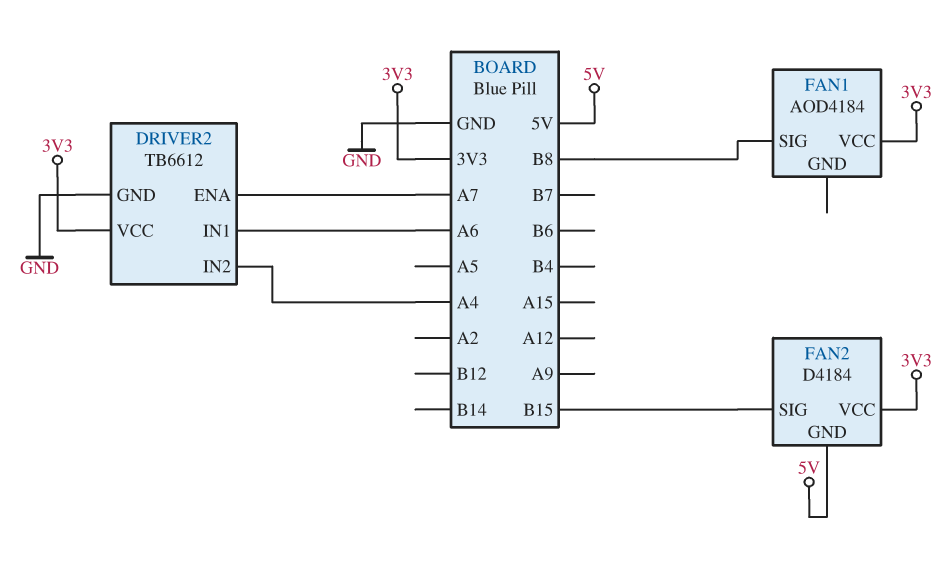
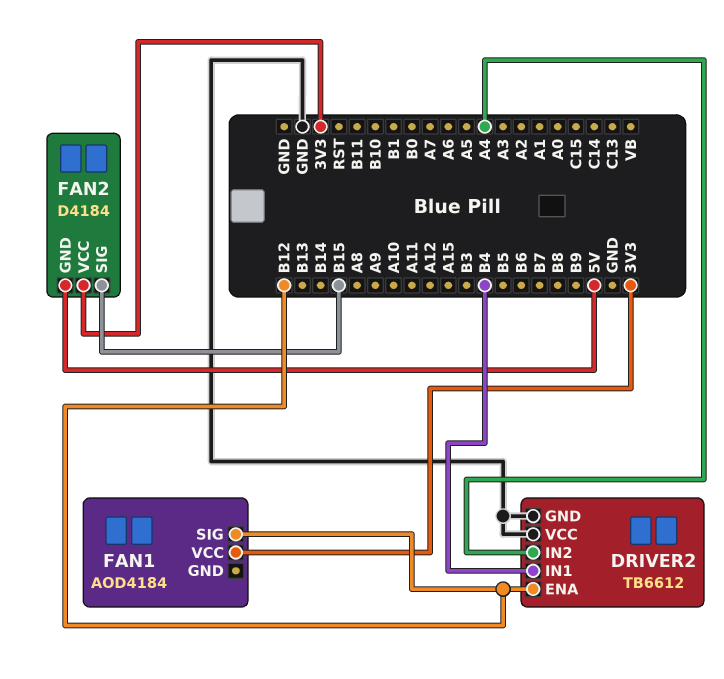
DRIVER2 pin ENA: A7 -> B12
DRIVER2 pin IN1: A6 -> B4
DRIVER2 pin VCC: 3V3 -> GND
FAN1 pin SIG: B8 -> B12

